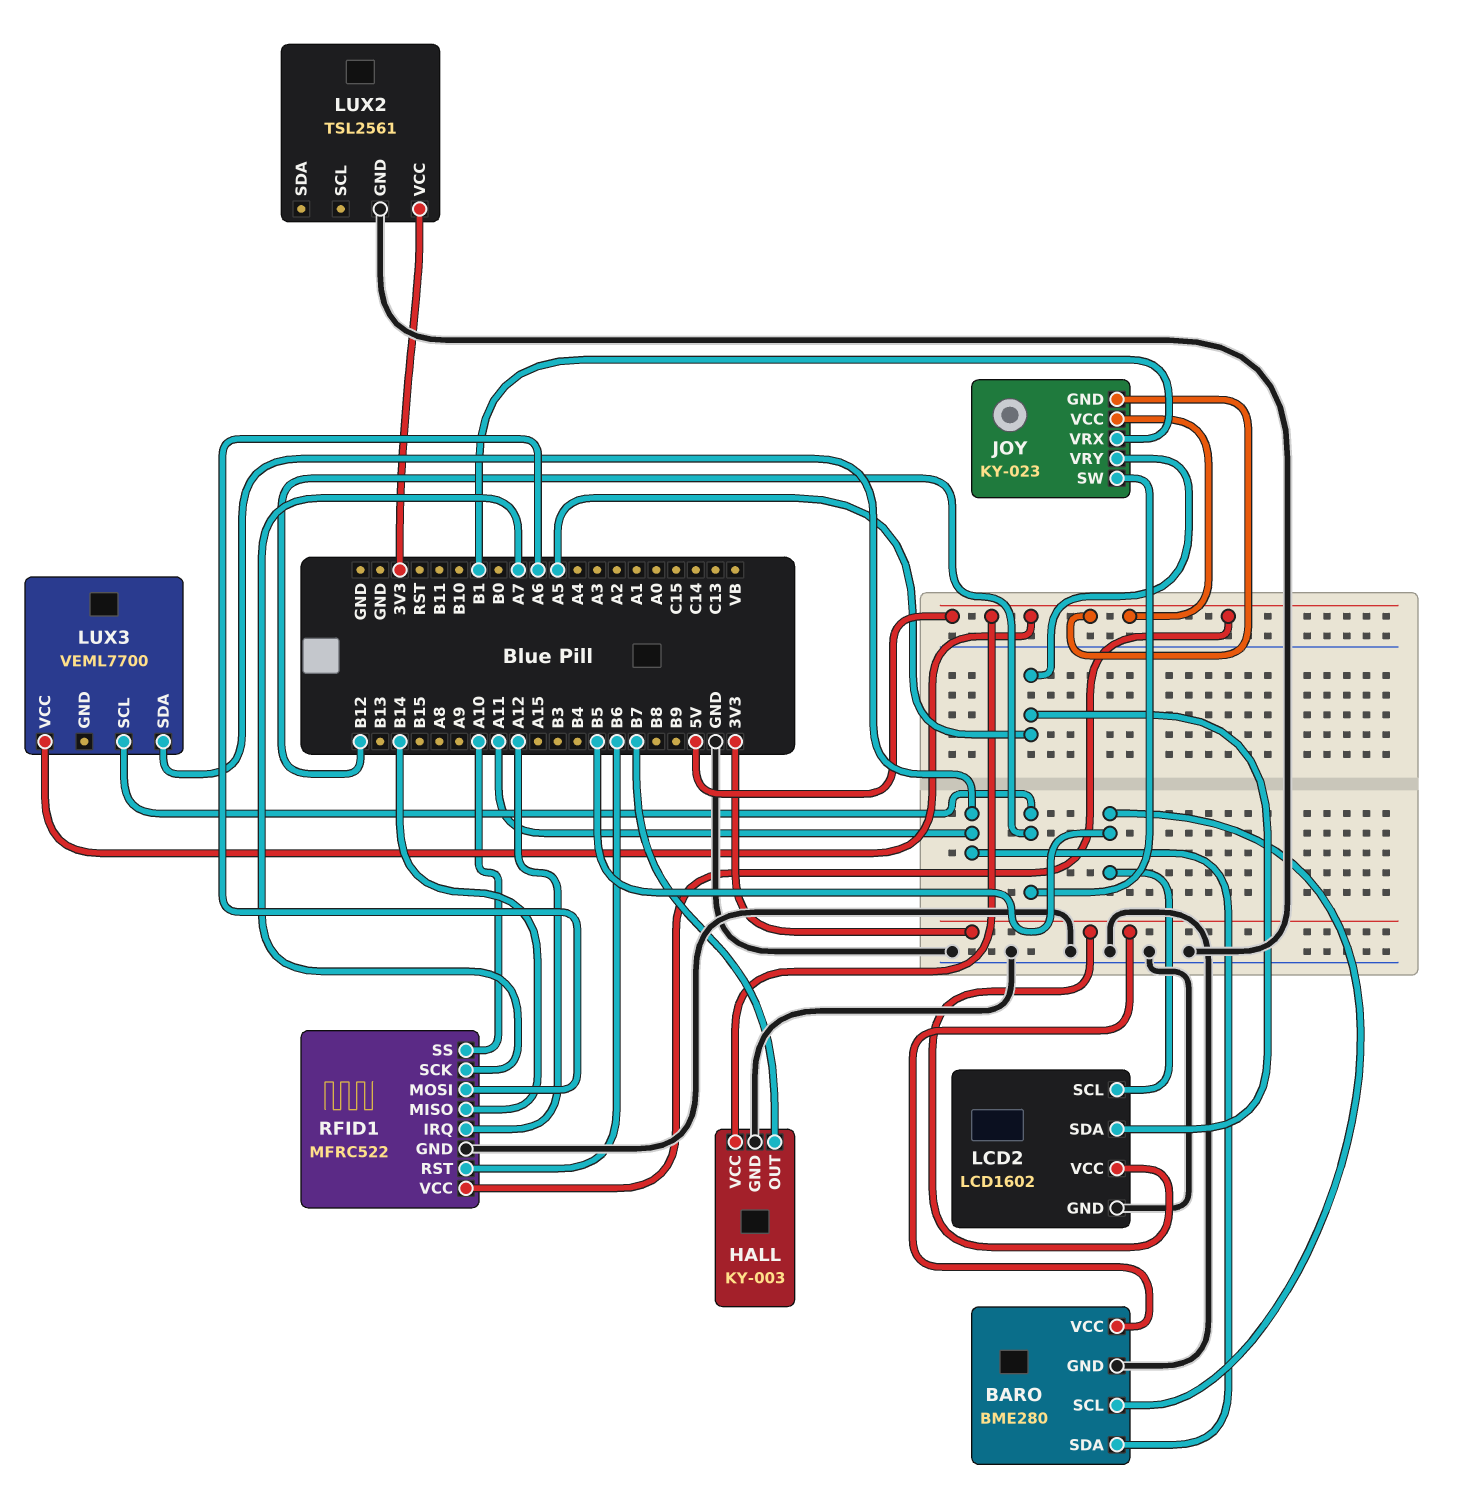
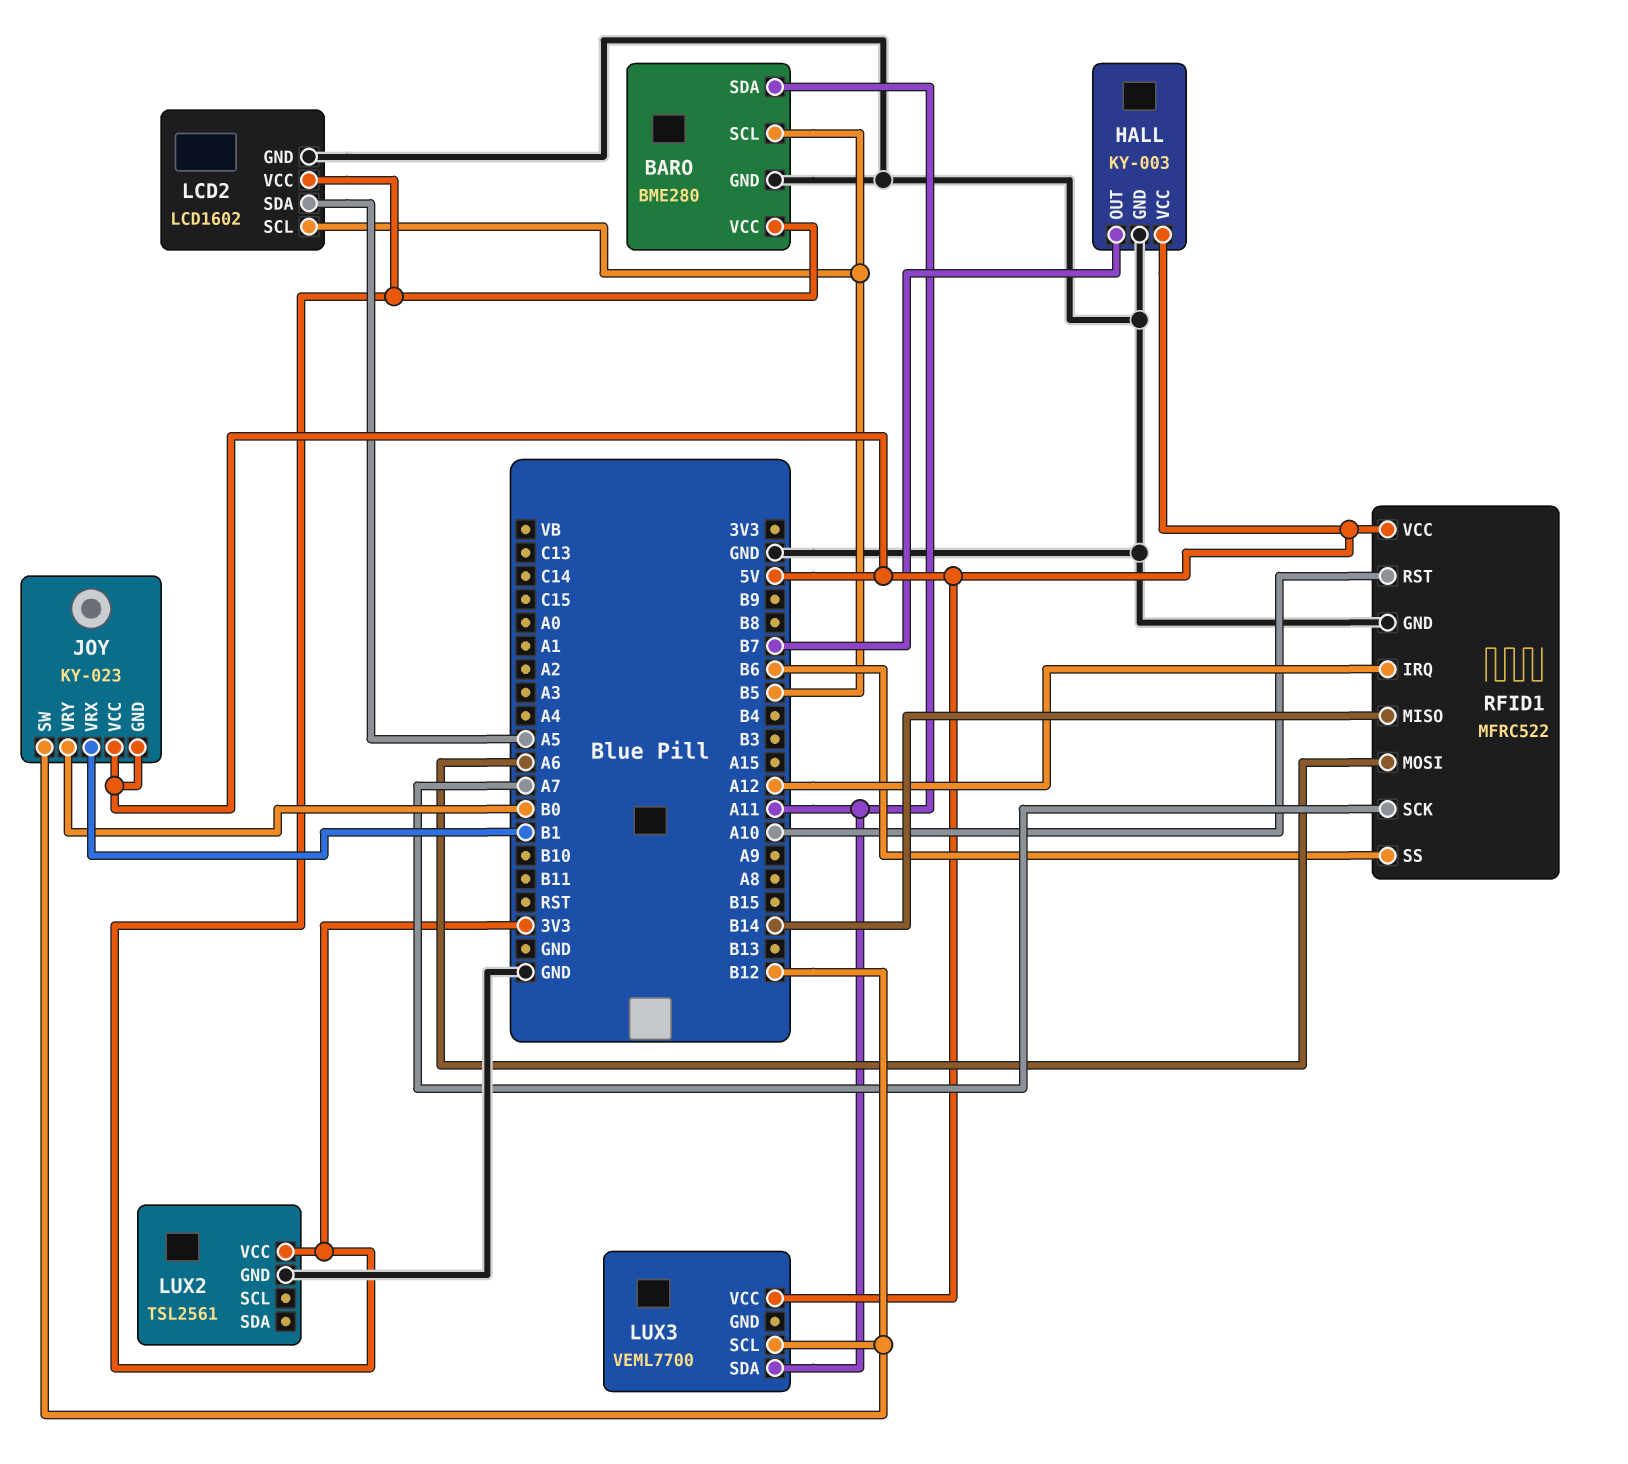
JOY pin VRY: A5 -> B0
RFID1 pin RST: B6 -> A10
RFID1 pin SS: A10 -> B6

